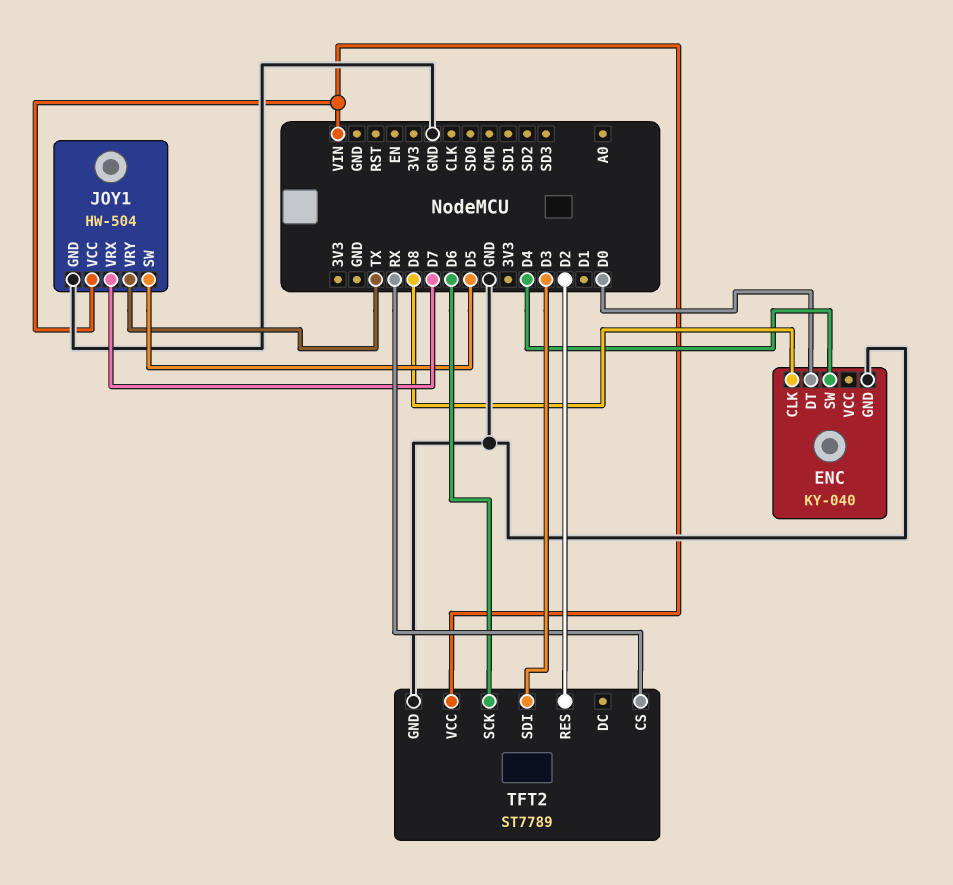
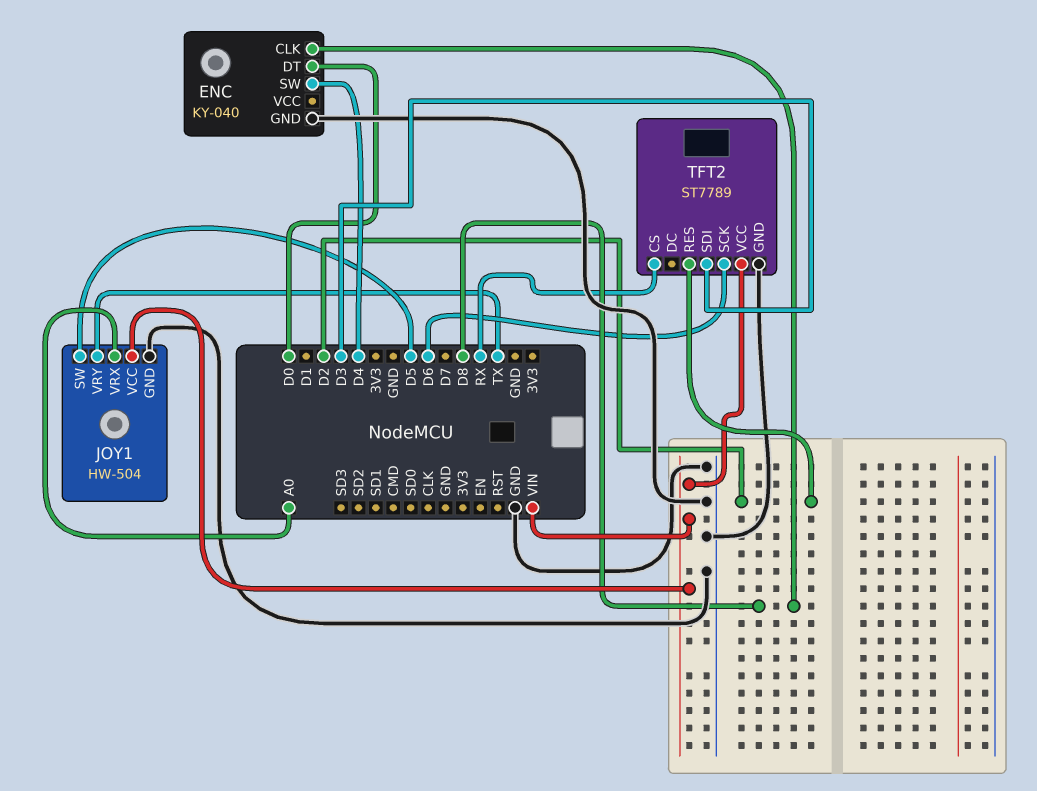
JOY1 pin VRX: D7 -> A0

